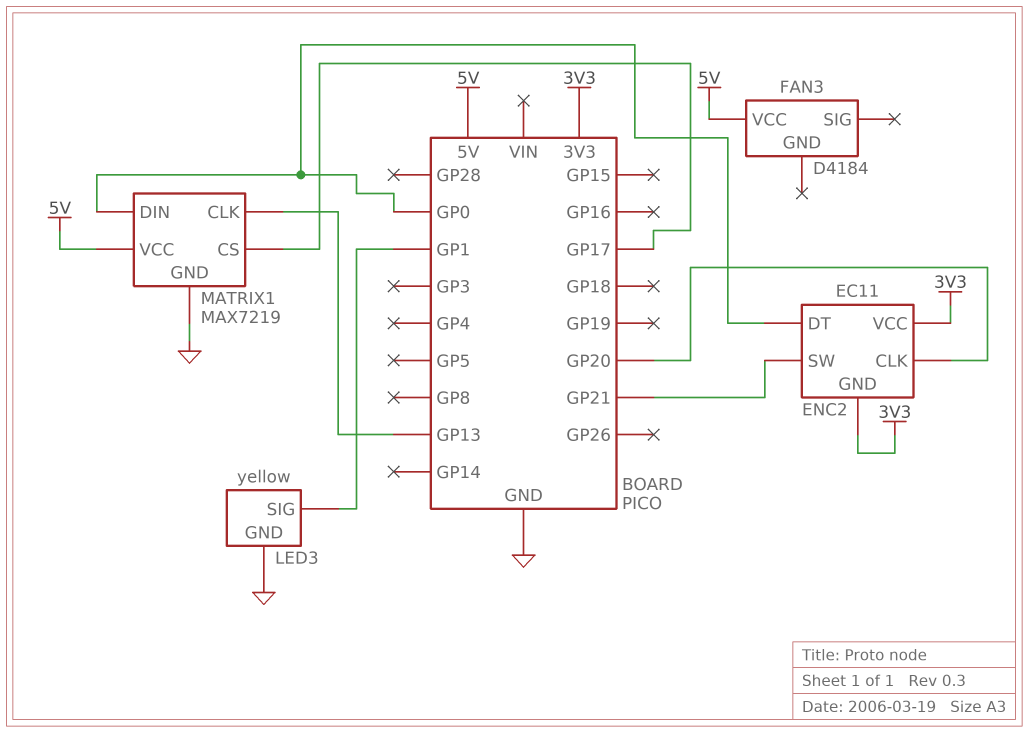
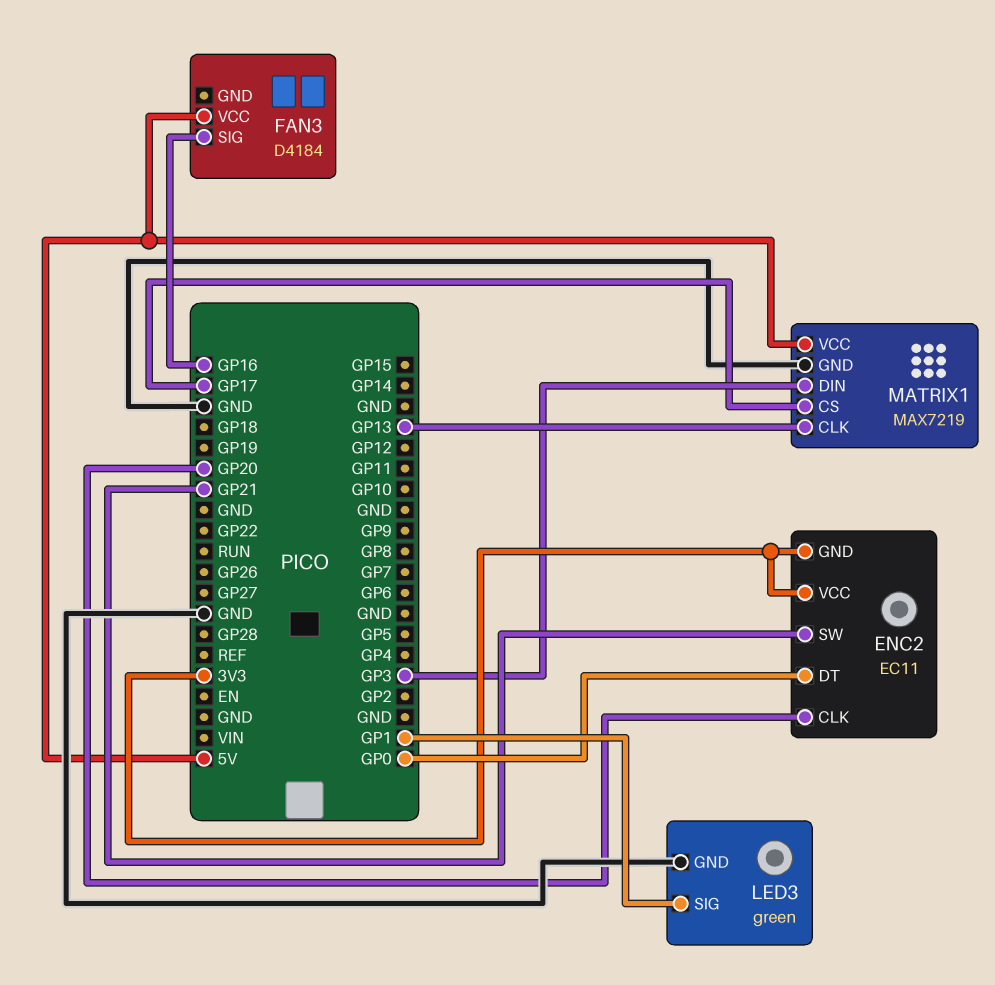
FAN3 pin SIG: none -> GP16
LED3: yellow -> green
MATRIX1 pin DIN: GP0 -> GP3

